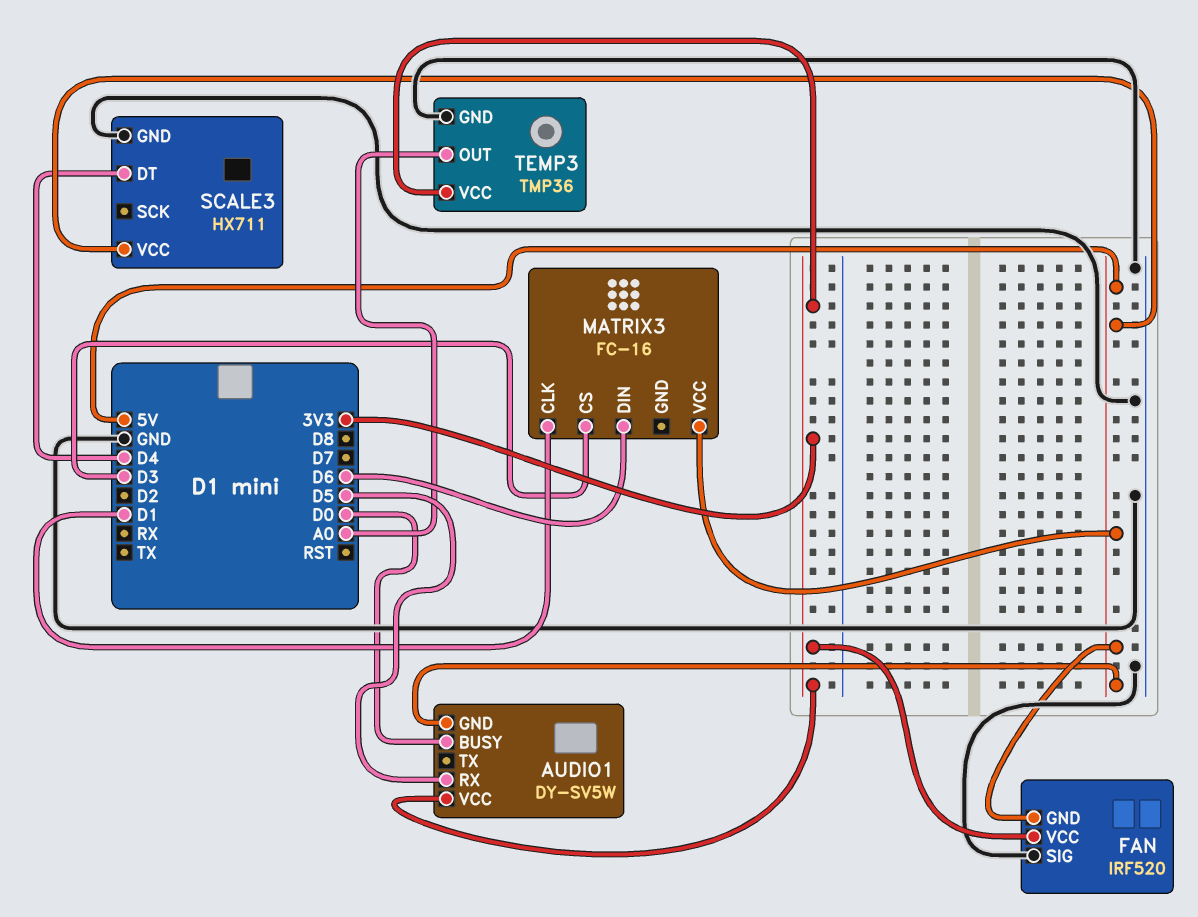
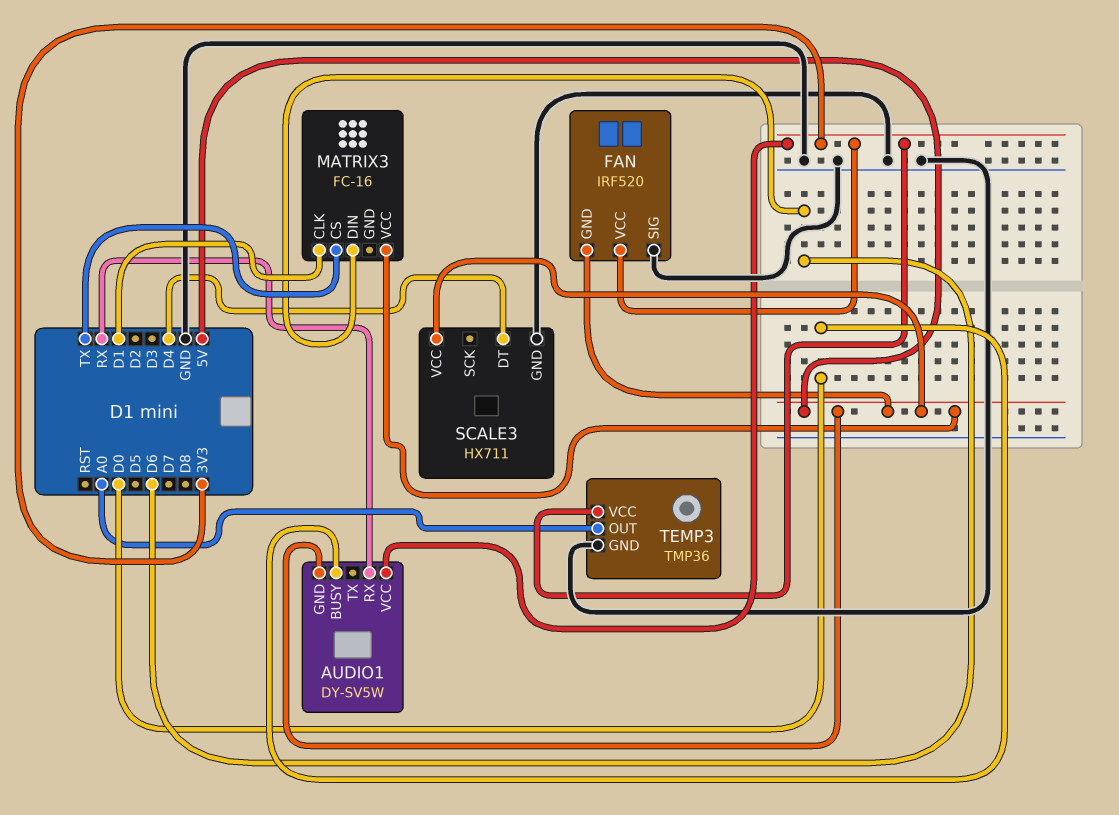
AUDIO1 pin RX: D5 -> RX
MATRIX3 pin CS: D3 -> TX

